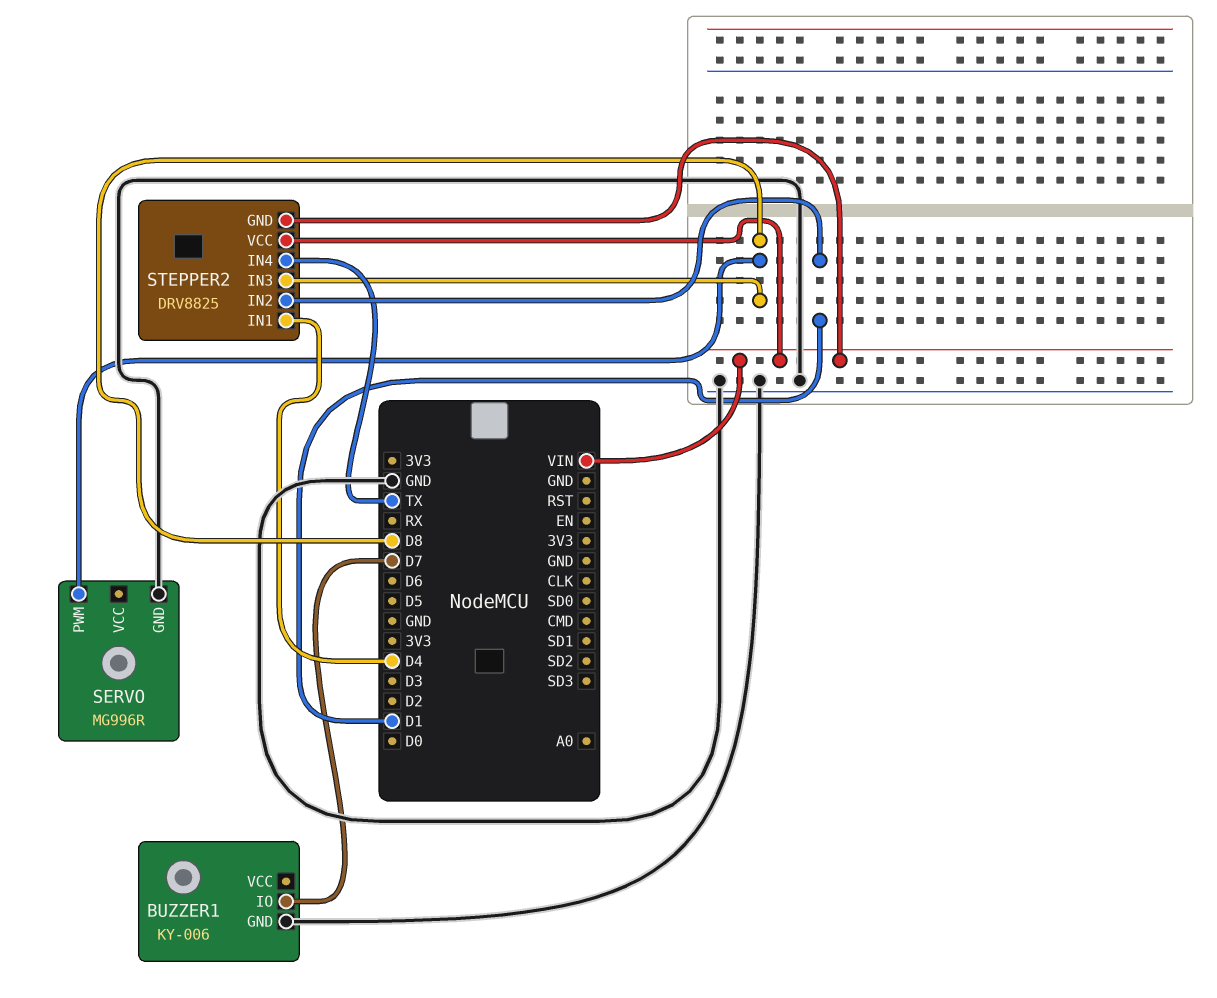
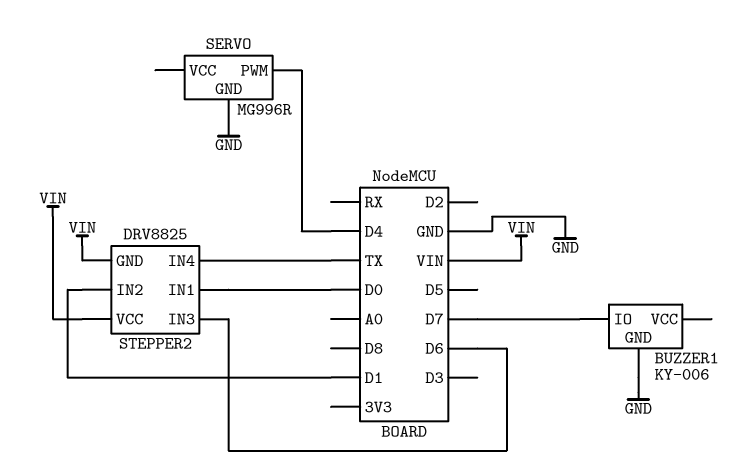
SERVO pin PWM: D8 -> D4
STEPPER2 pin IN1: D4 -> D0
STEPPER2 pin IN3: D8 -> D6

